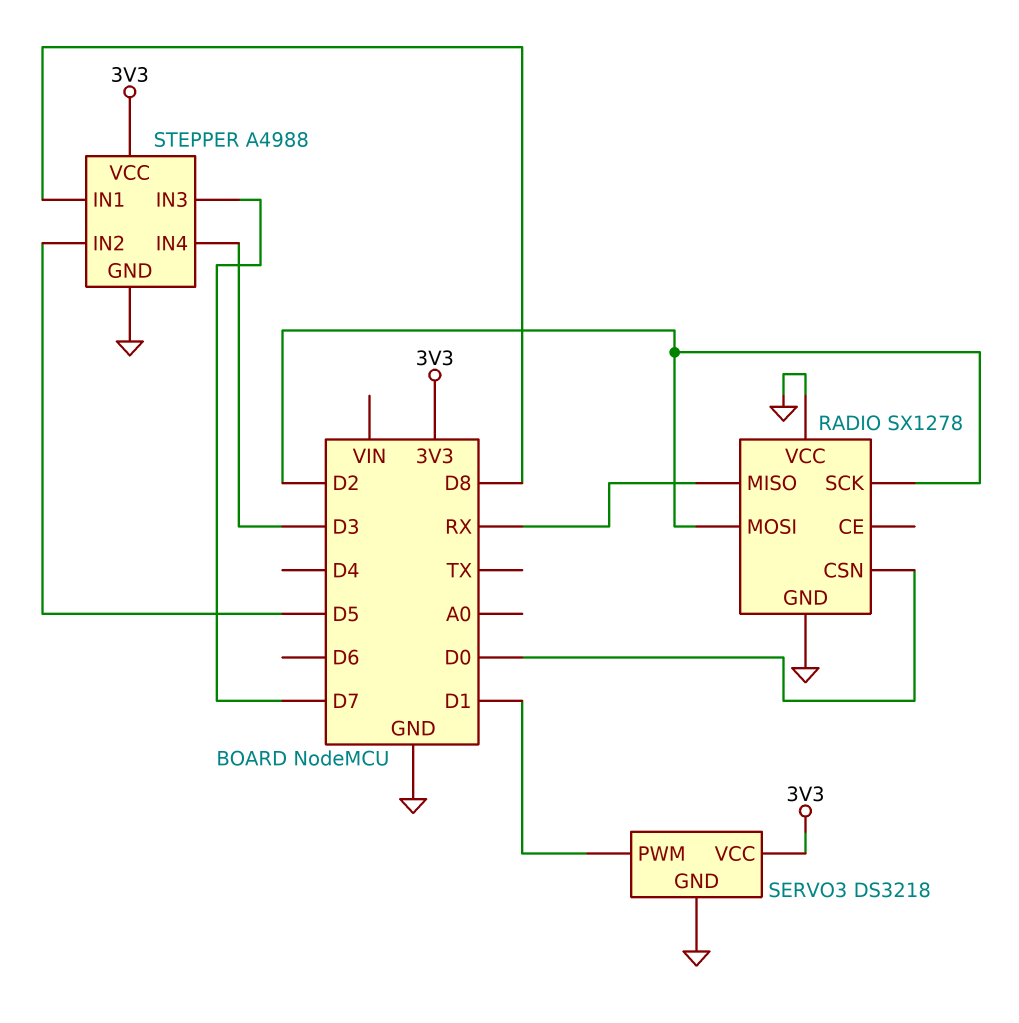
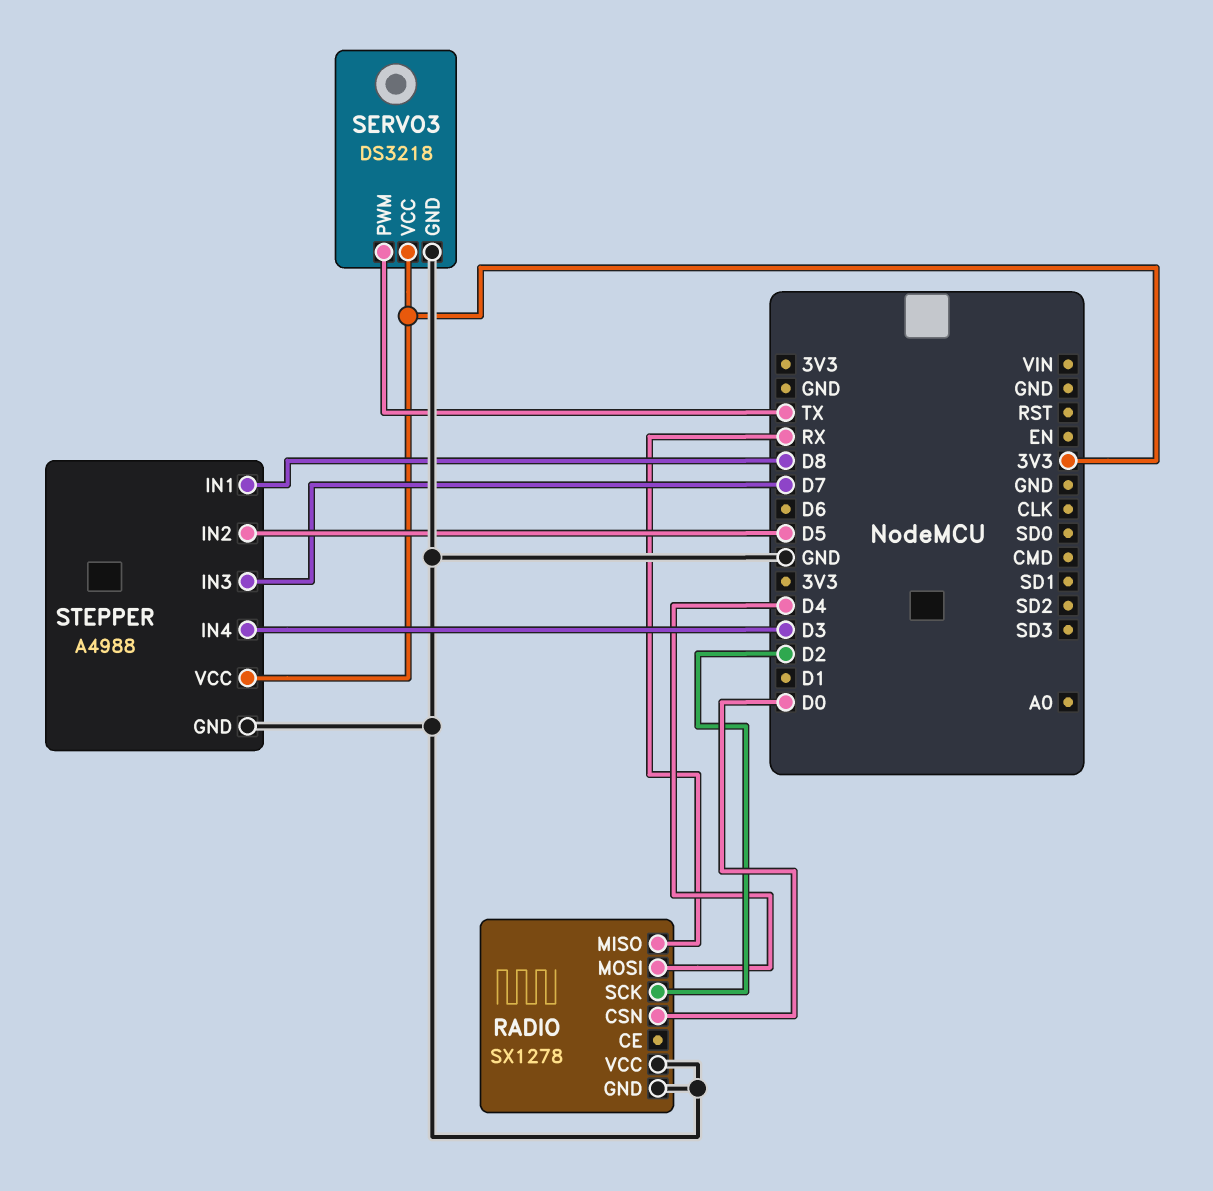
RADIO pin MOSI: D2 -> D4
SERVO3 pin PWM: D1 -> TX

